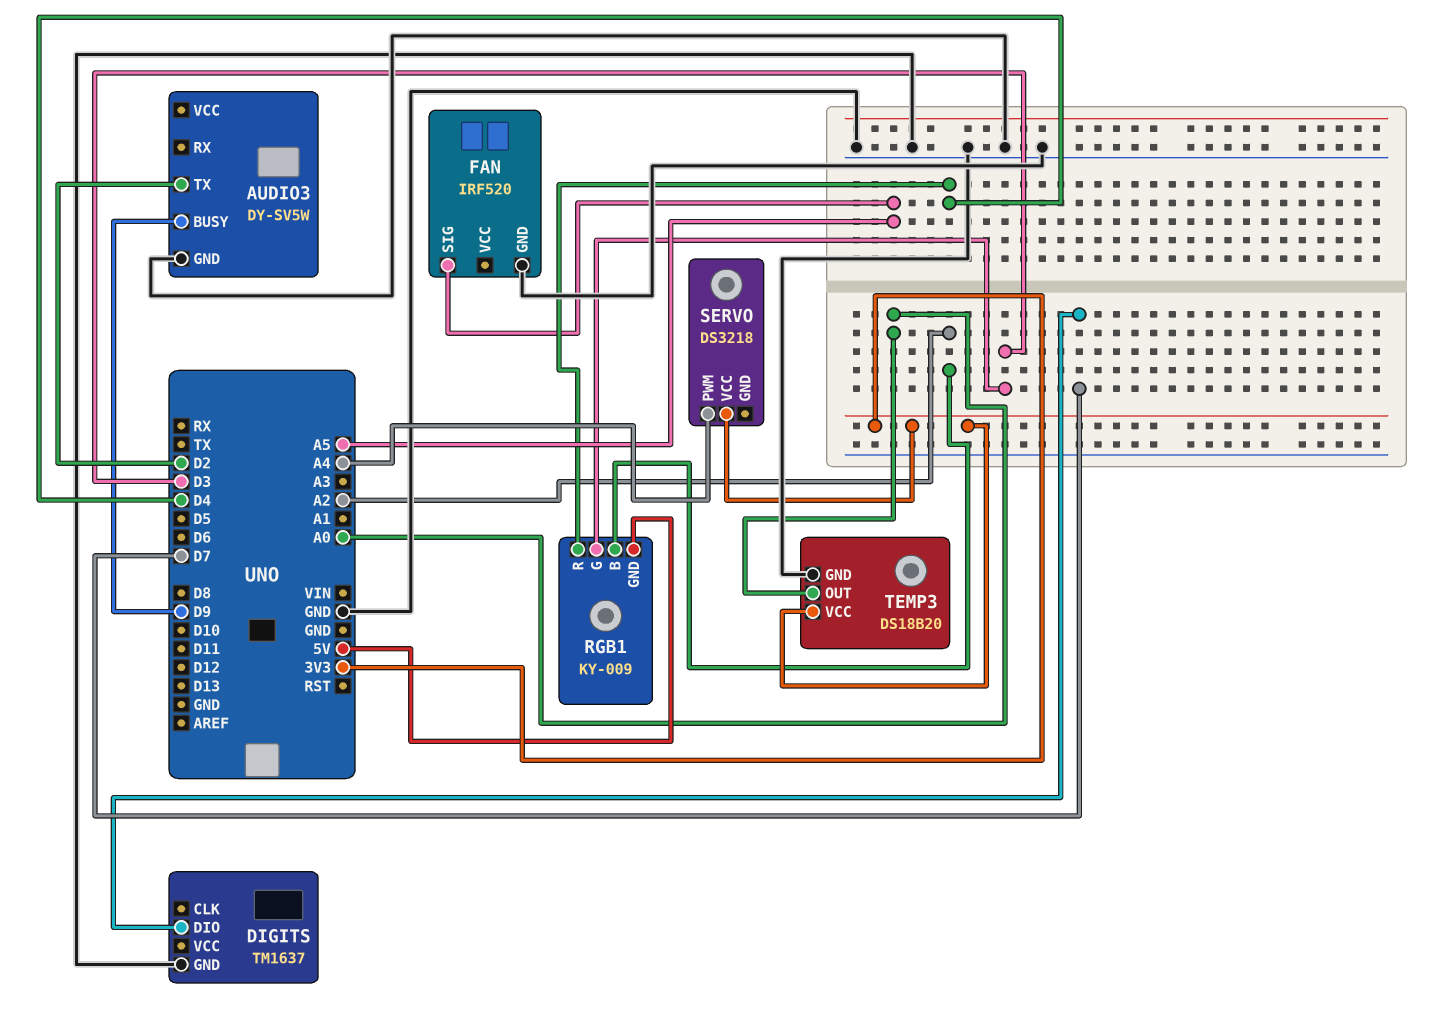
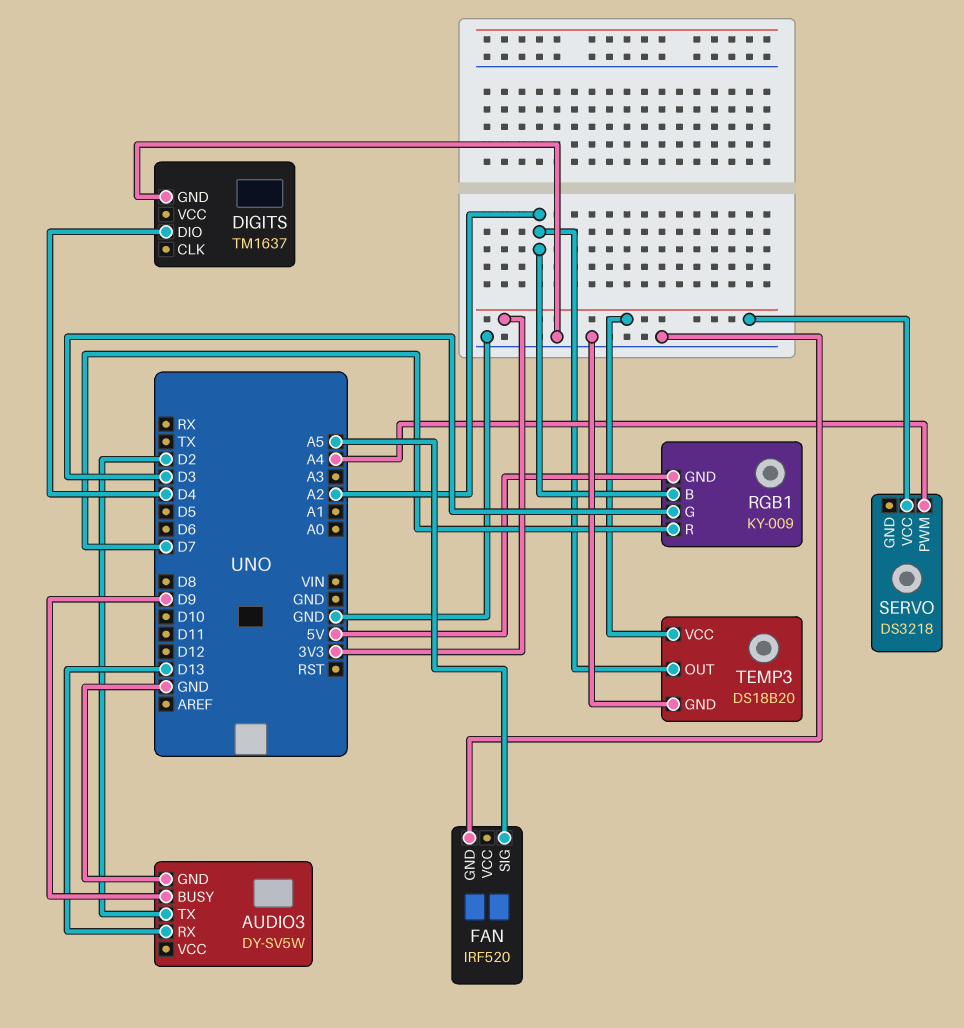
AUDIO3 pin RX: none -> D13
DIGITS pin DIO: D7 -> D4
RGB1 pin R: D4 -> D7
TEMP3 pin OUT: A0 -> A2

